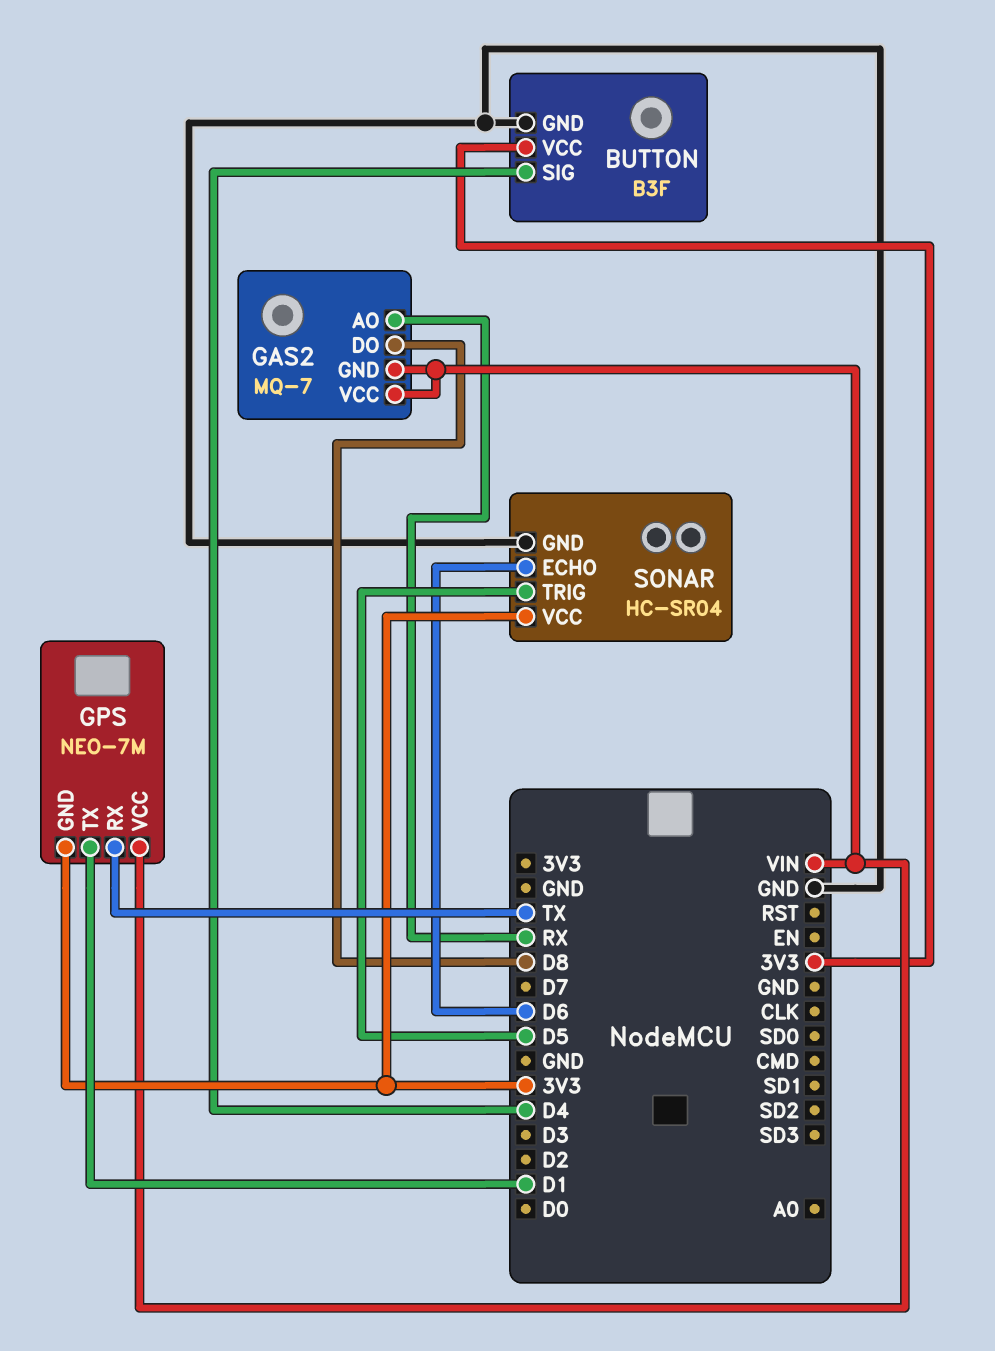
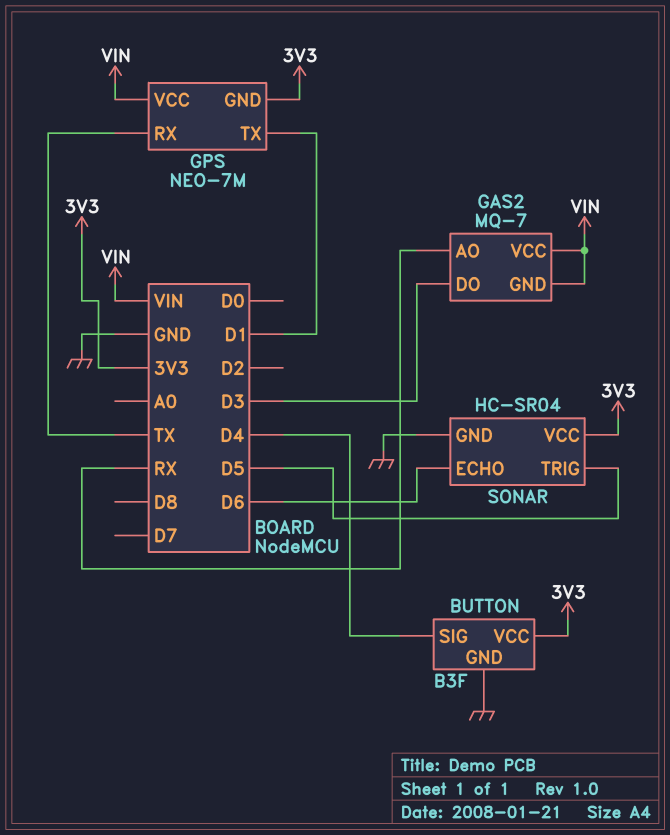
GAS2 pin DO: D8 -> D3

